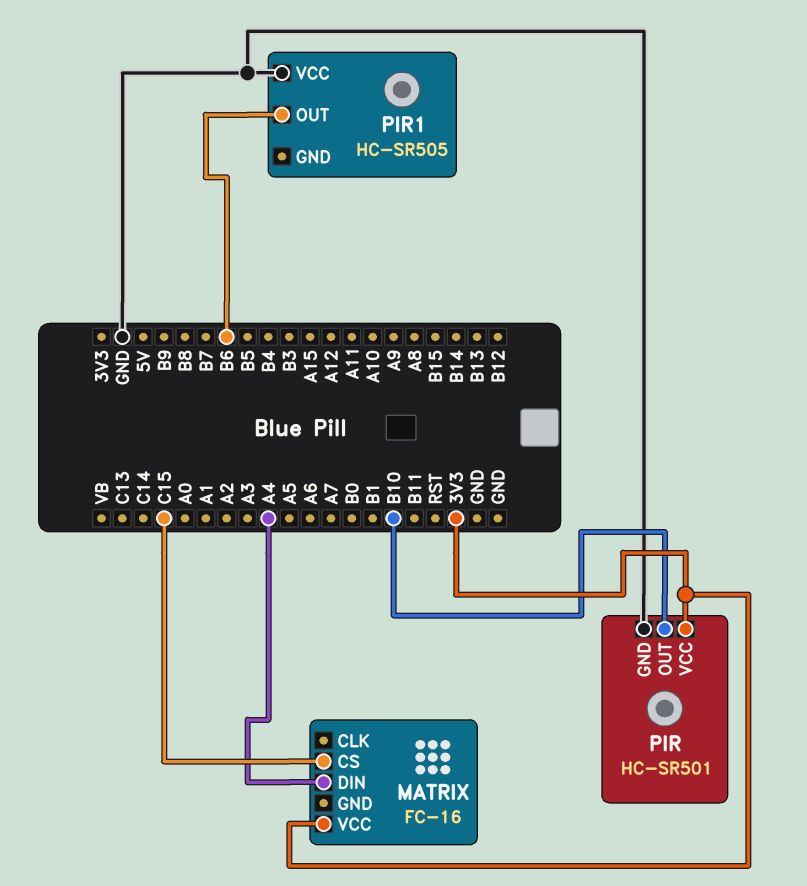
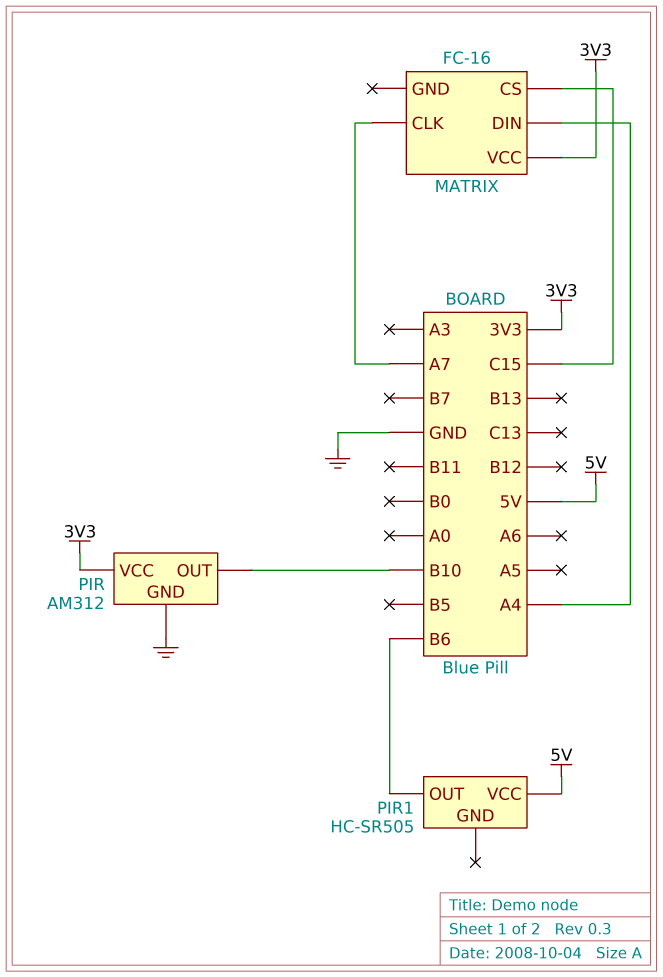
MATRIX pin CLK: none -> A7
PIR: HC-SR501 -> AM312
PIR1 pin VCC: GND -> 5V

